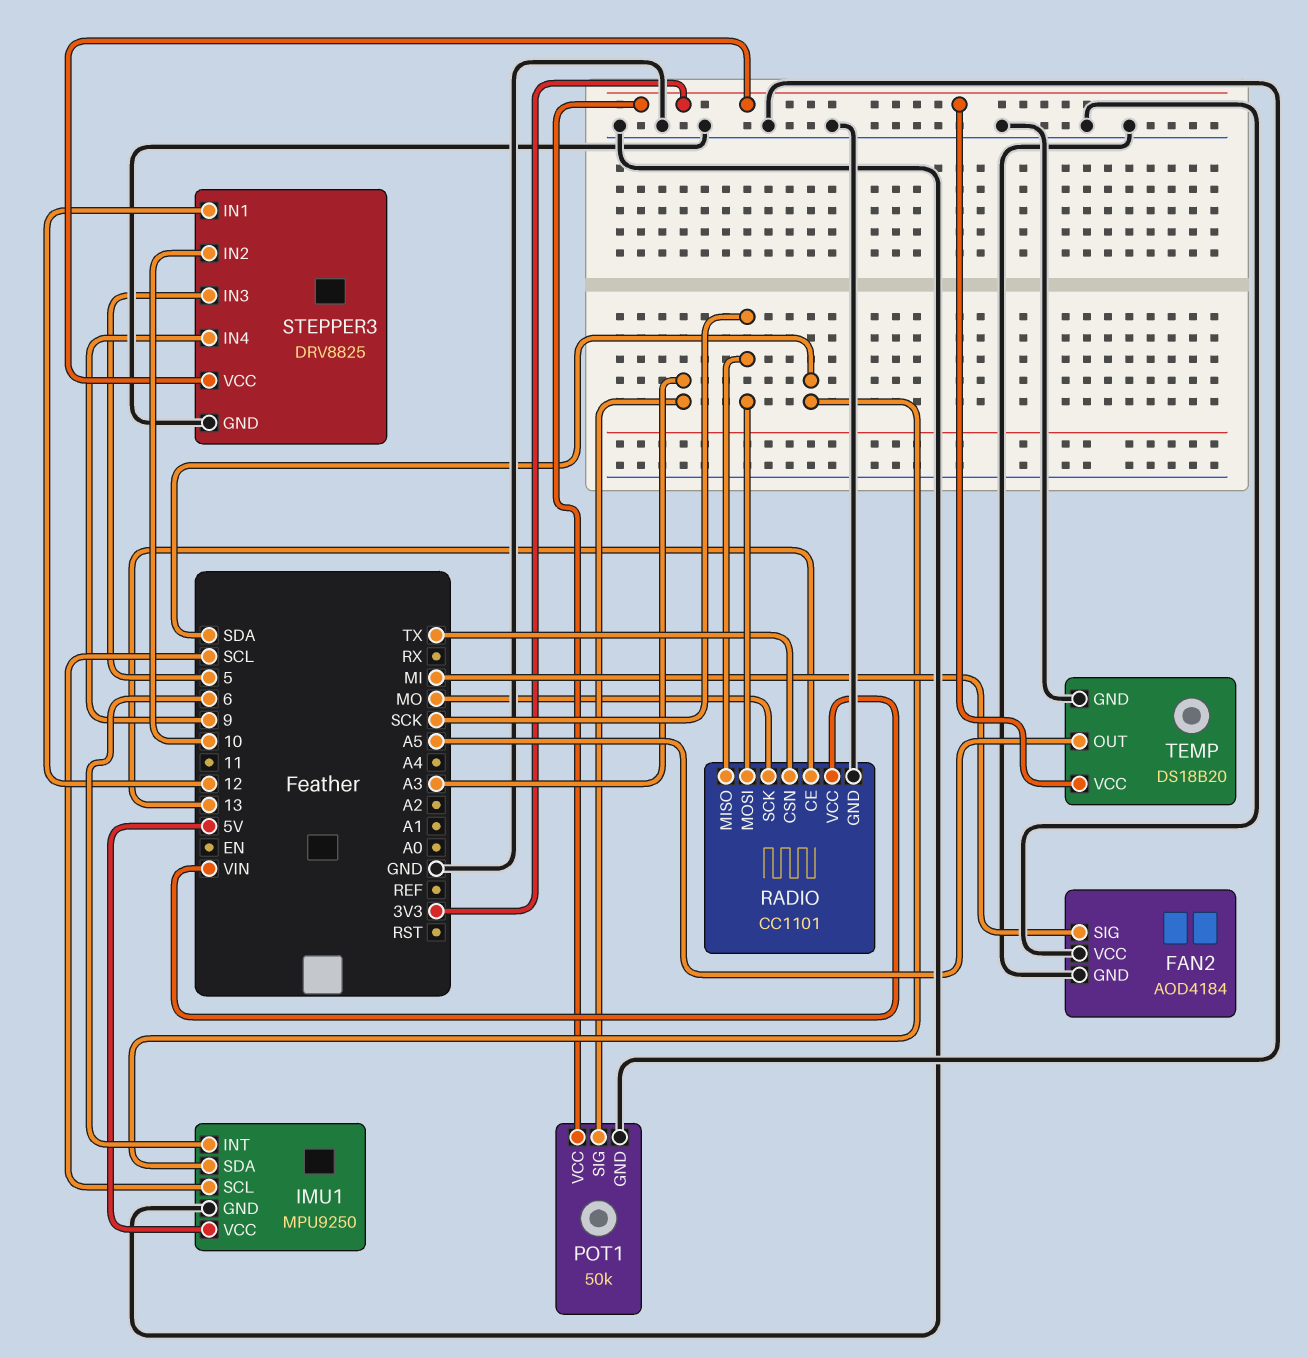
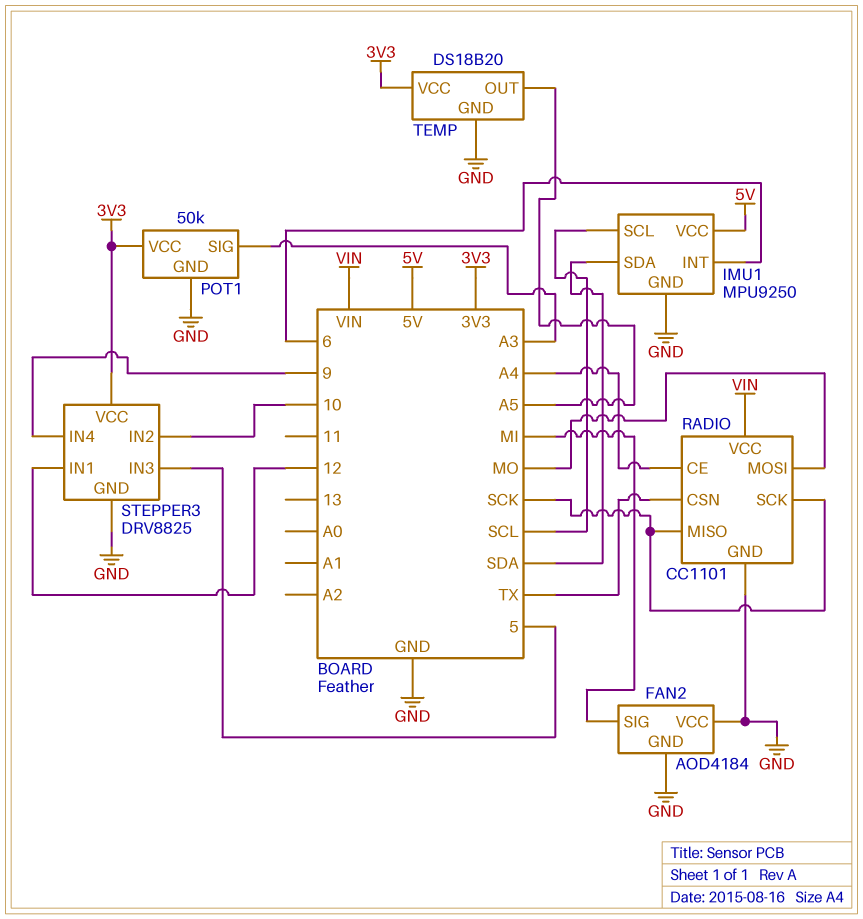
RADIO pin CE: 13 -> A4
RADIO pin MOSI: SCK -> MO
RADIO pin SCK: MO -> SCK

